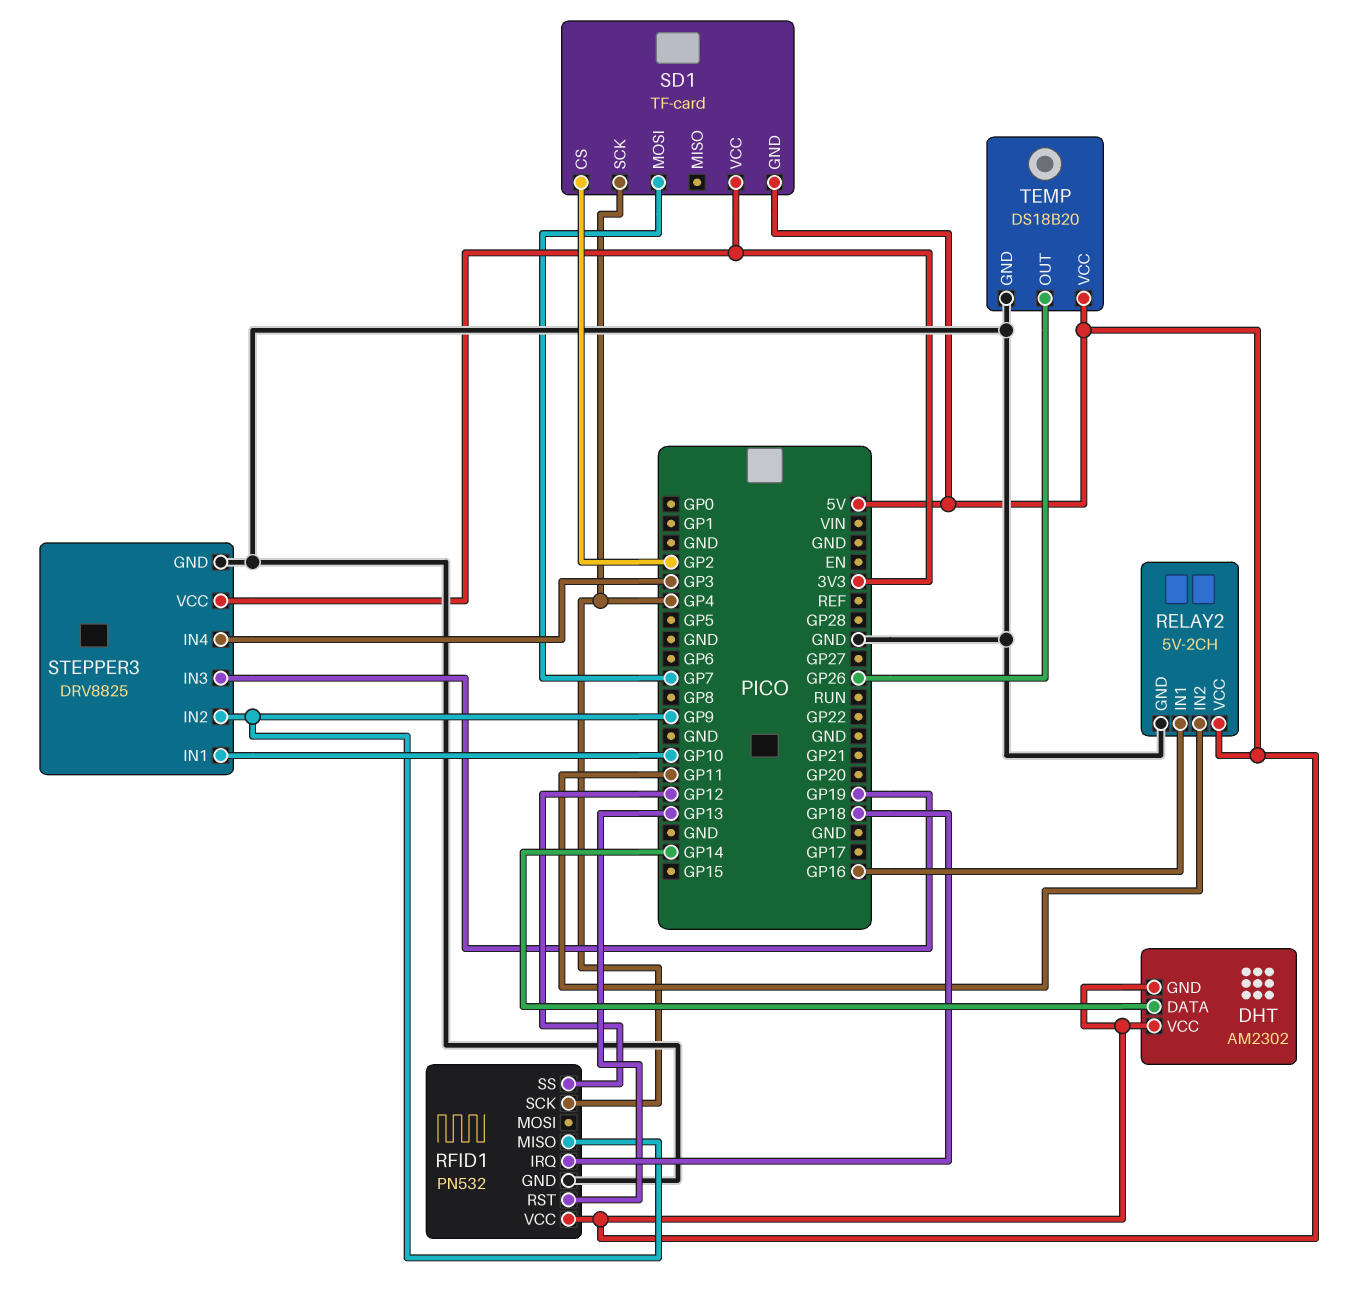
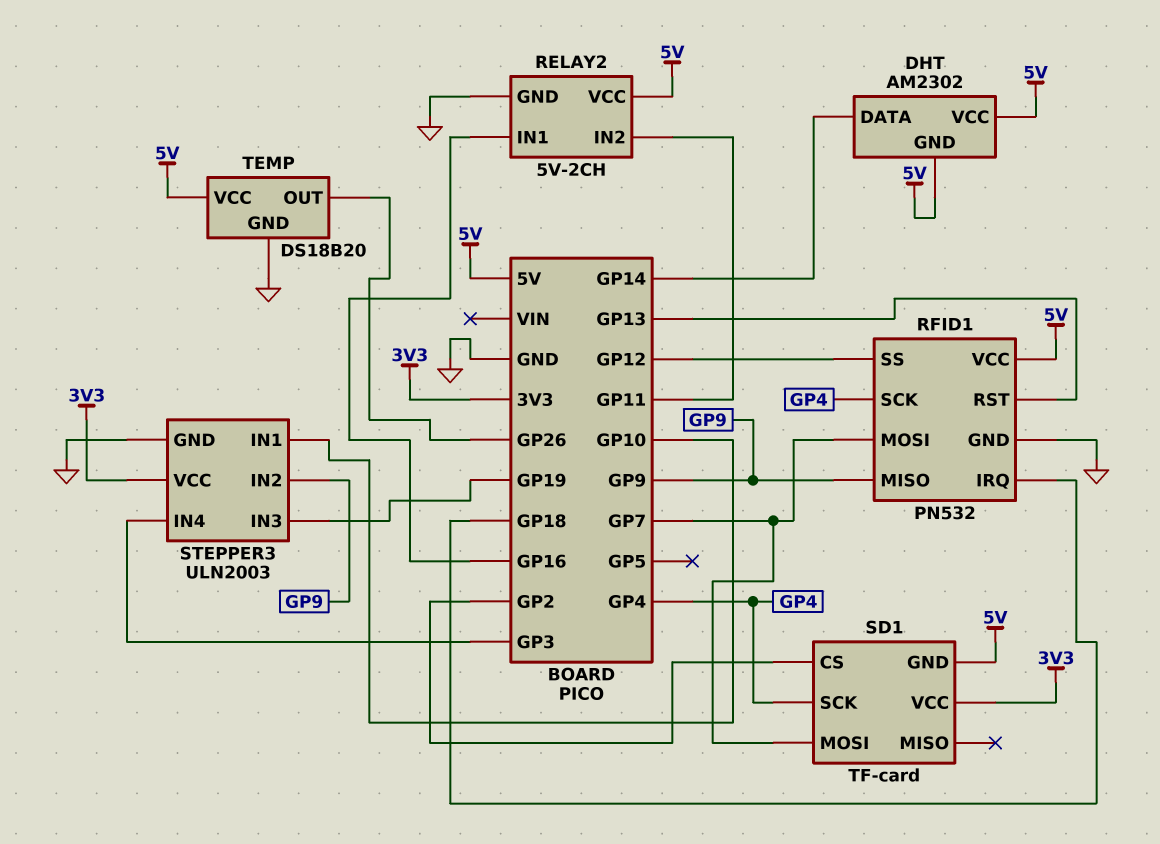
RFID1 pin MOSI: none -> GP7
STEPPER3: DRV8825 -> ULN2003

